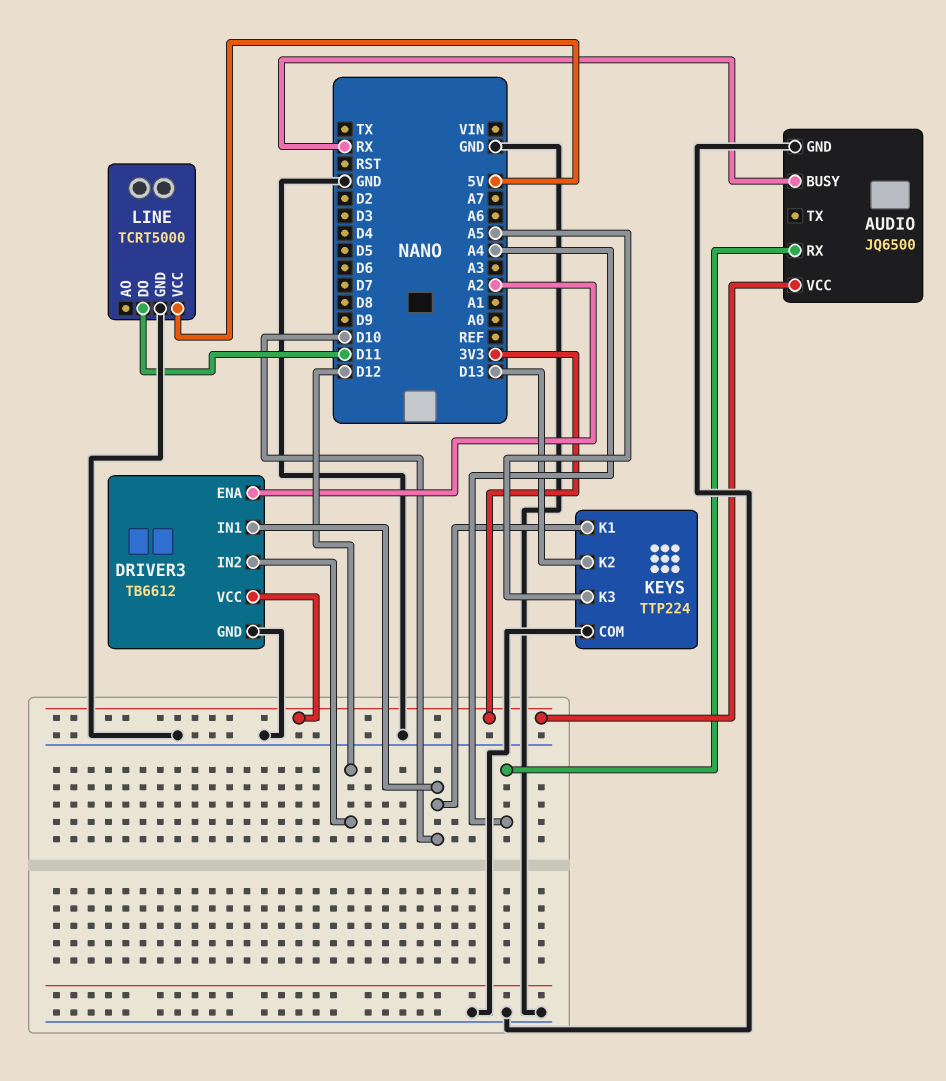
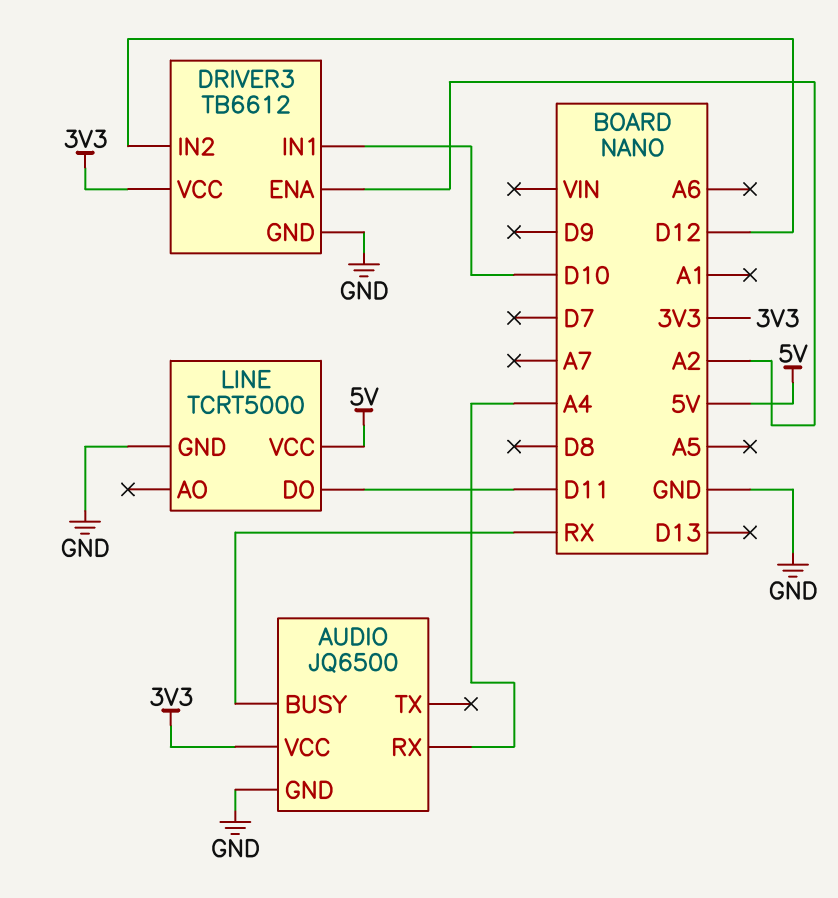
KEYS: TTP224 -> none
KEYS pin COM: GND -> none
KEYS pin K1: D10 -> none
KEYS pin K2: D13 -> none
KEYS pin K3: A5 -> none

